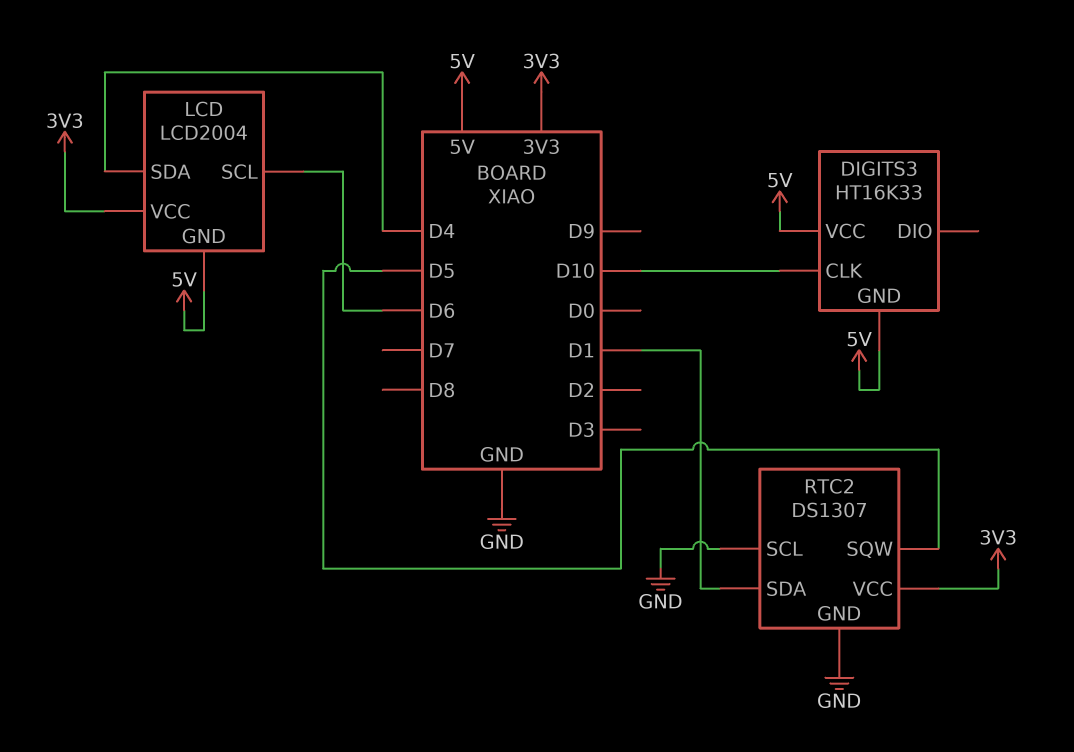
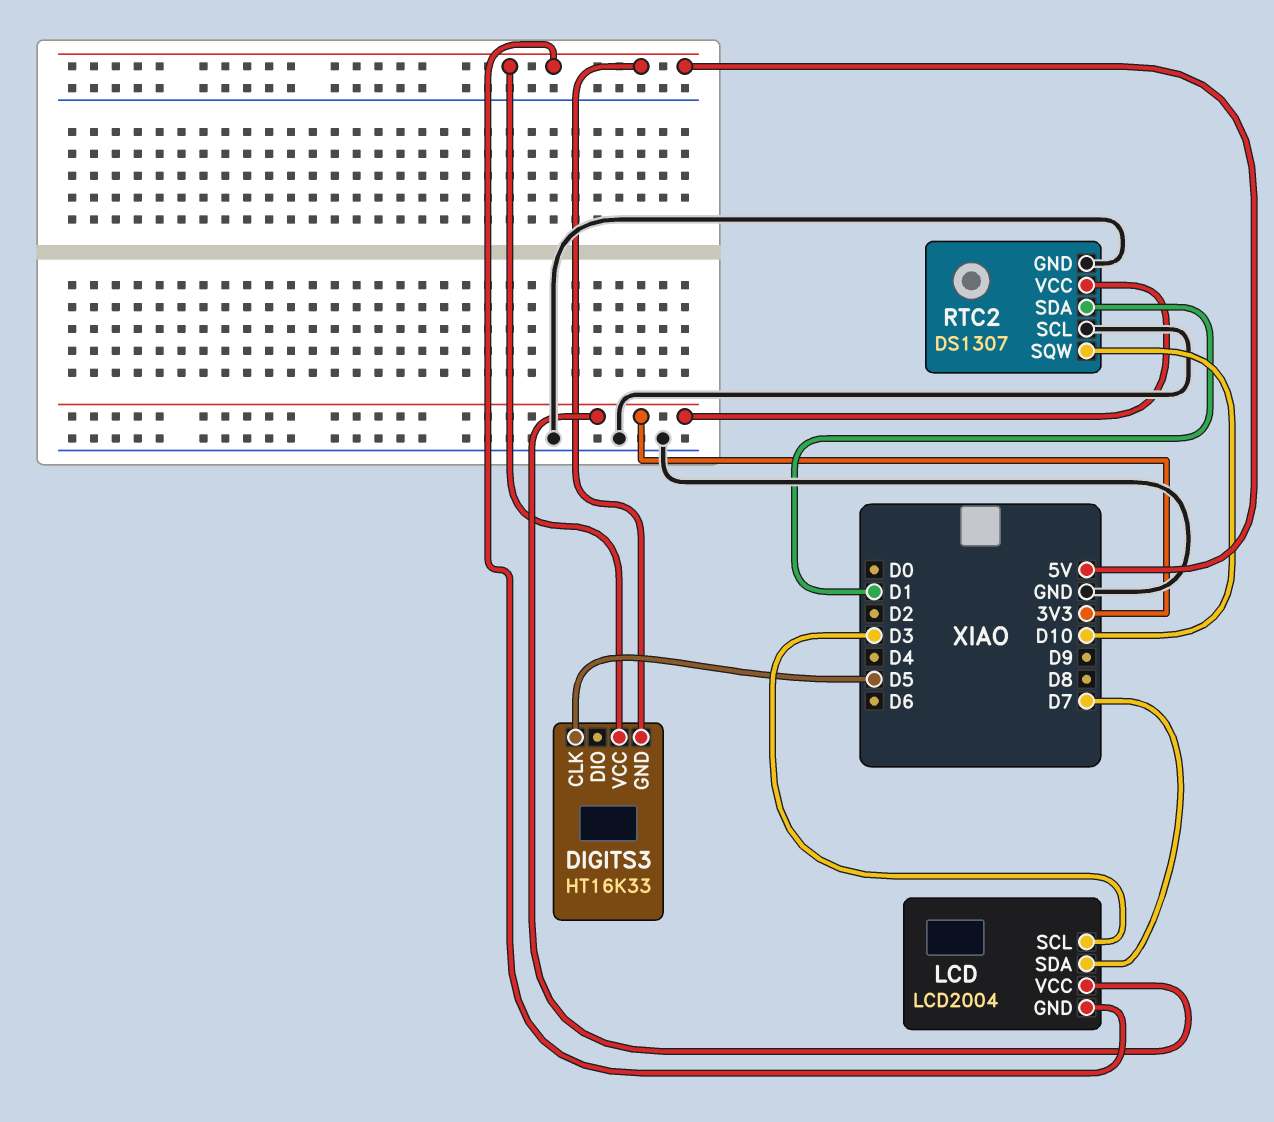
DIGITS3 pin CLK: D10 -> D5
LCD pin SCL: D6 -> D3
LCD pin SDA: D4 -> D7
RTC2 pin SQW: D5 -> D10

